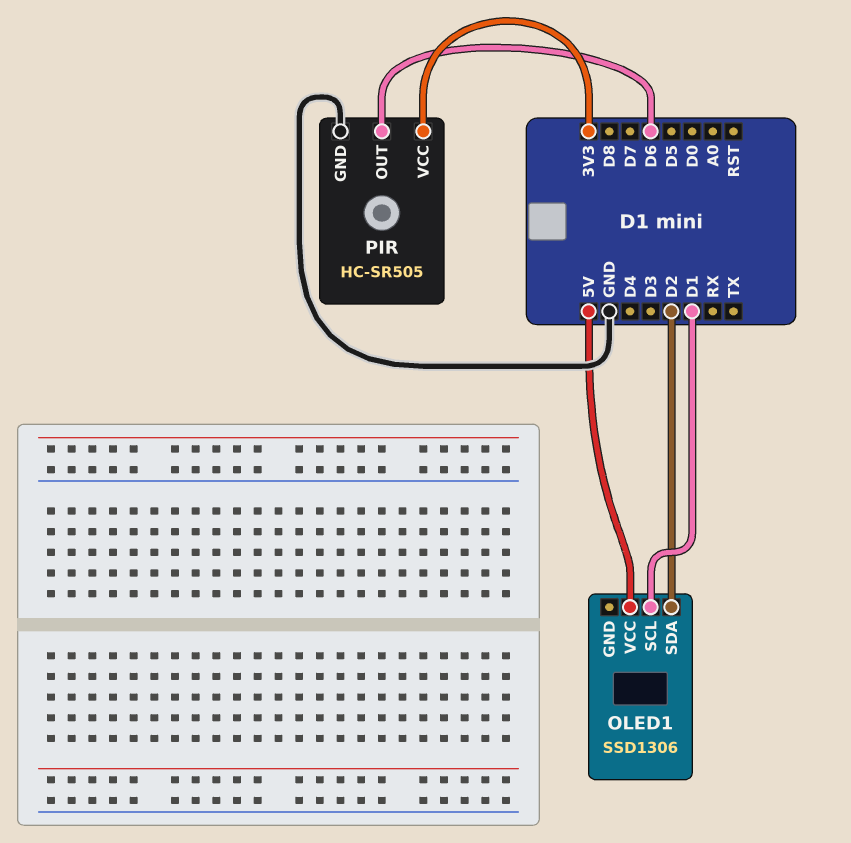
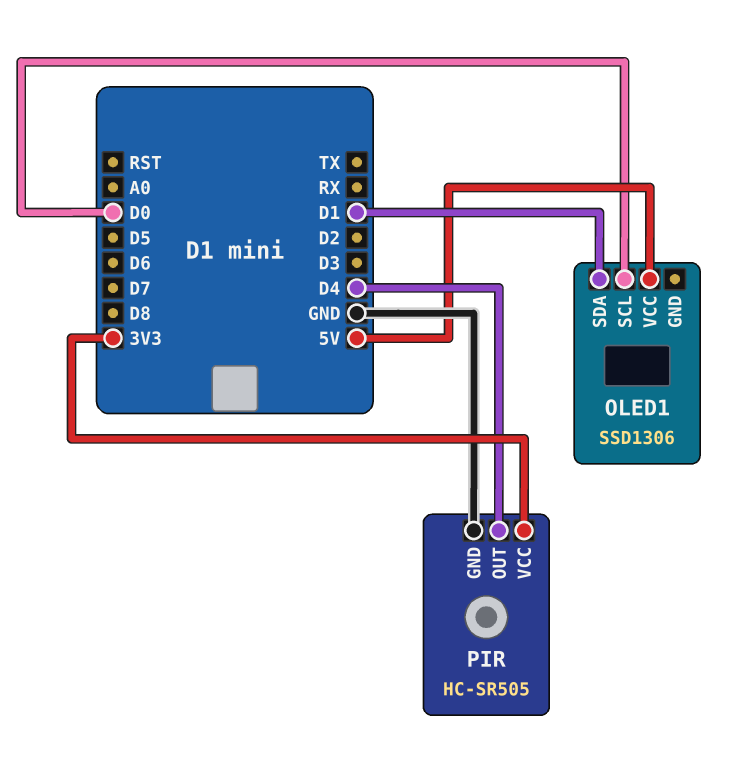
OLED1 pin SCL: D1 -> D0
OLED1 pin SDA: D2 -> D1
PIR pin OUT: D6 -> D4

